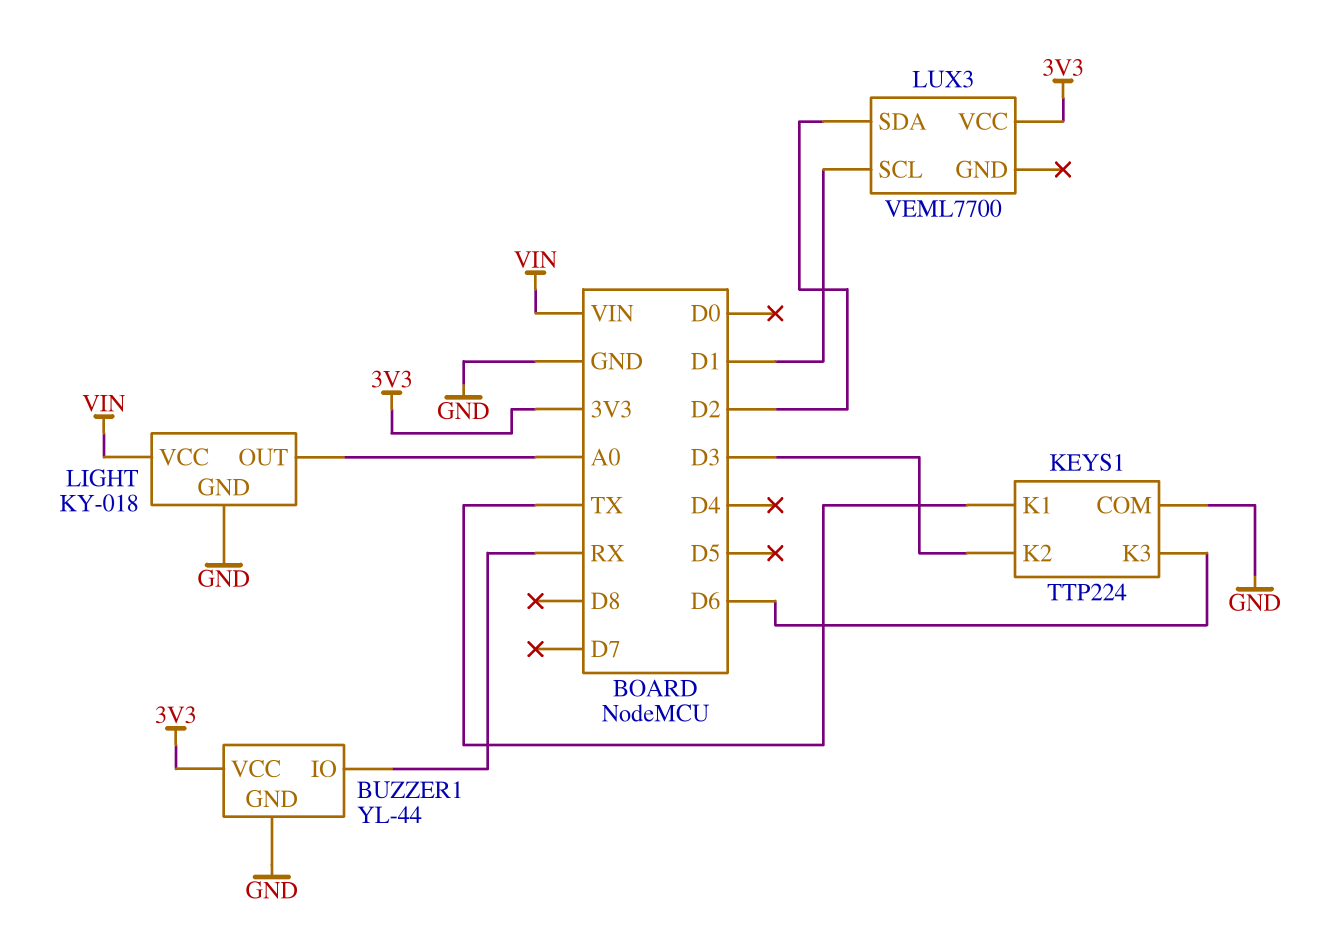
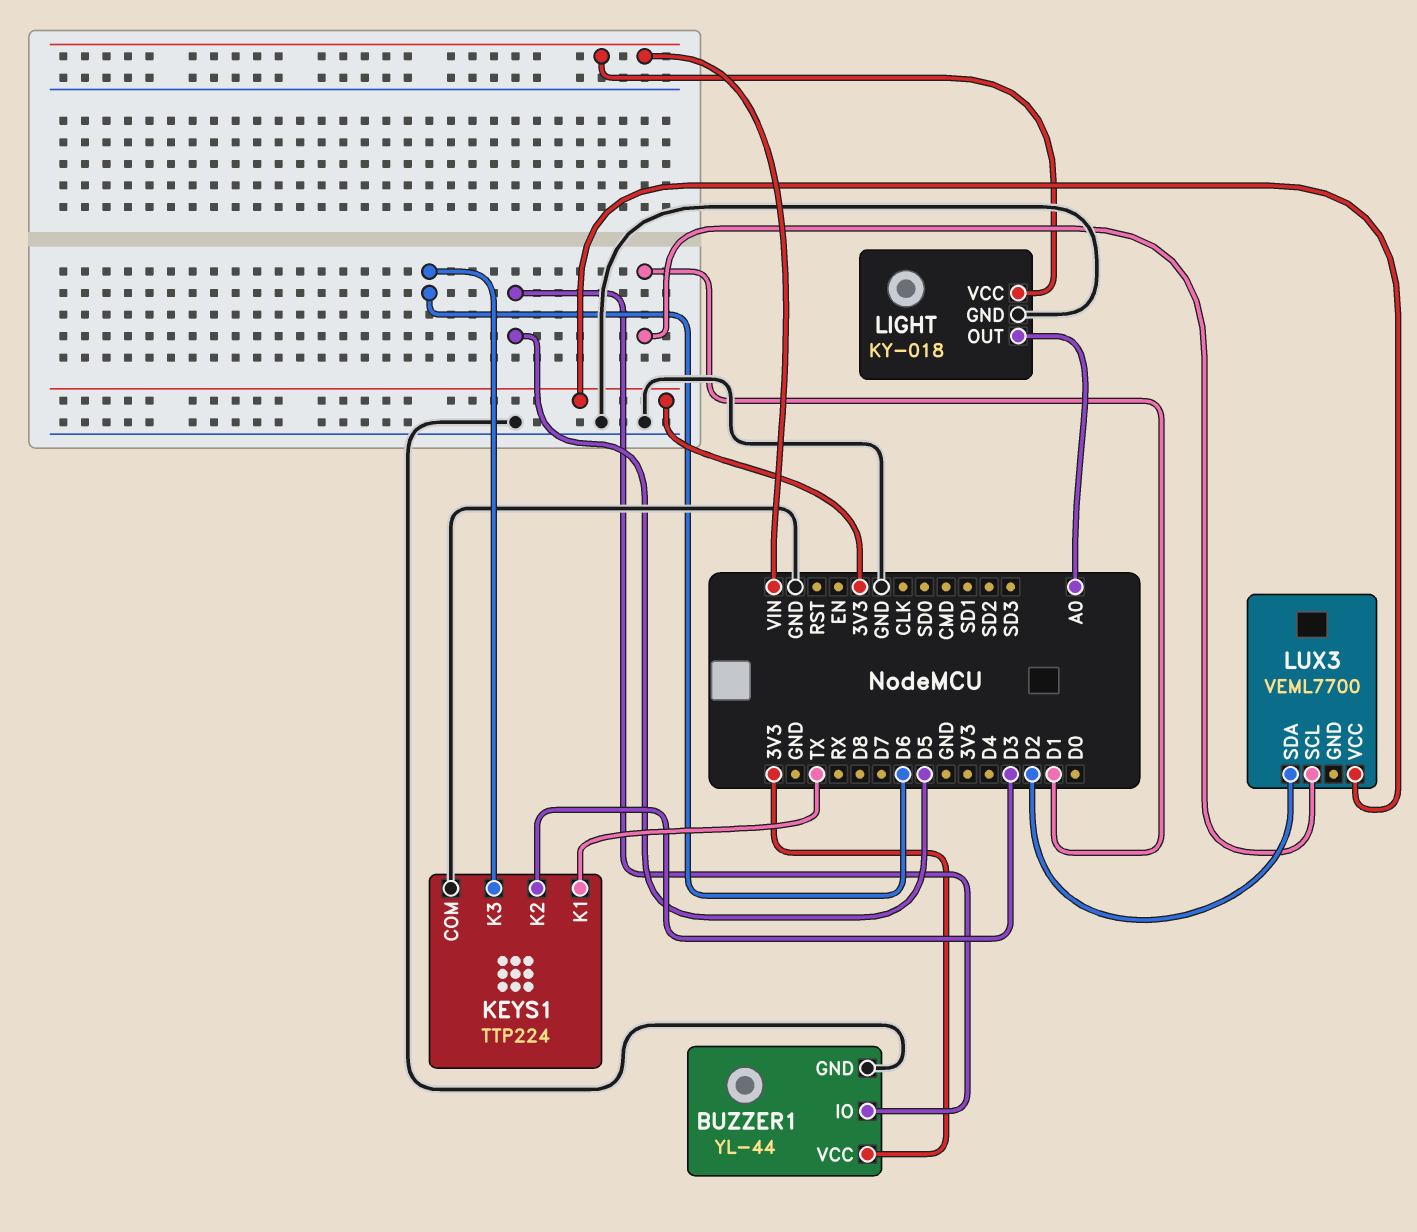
BUZZER1 pin IO: RX -> D5

